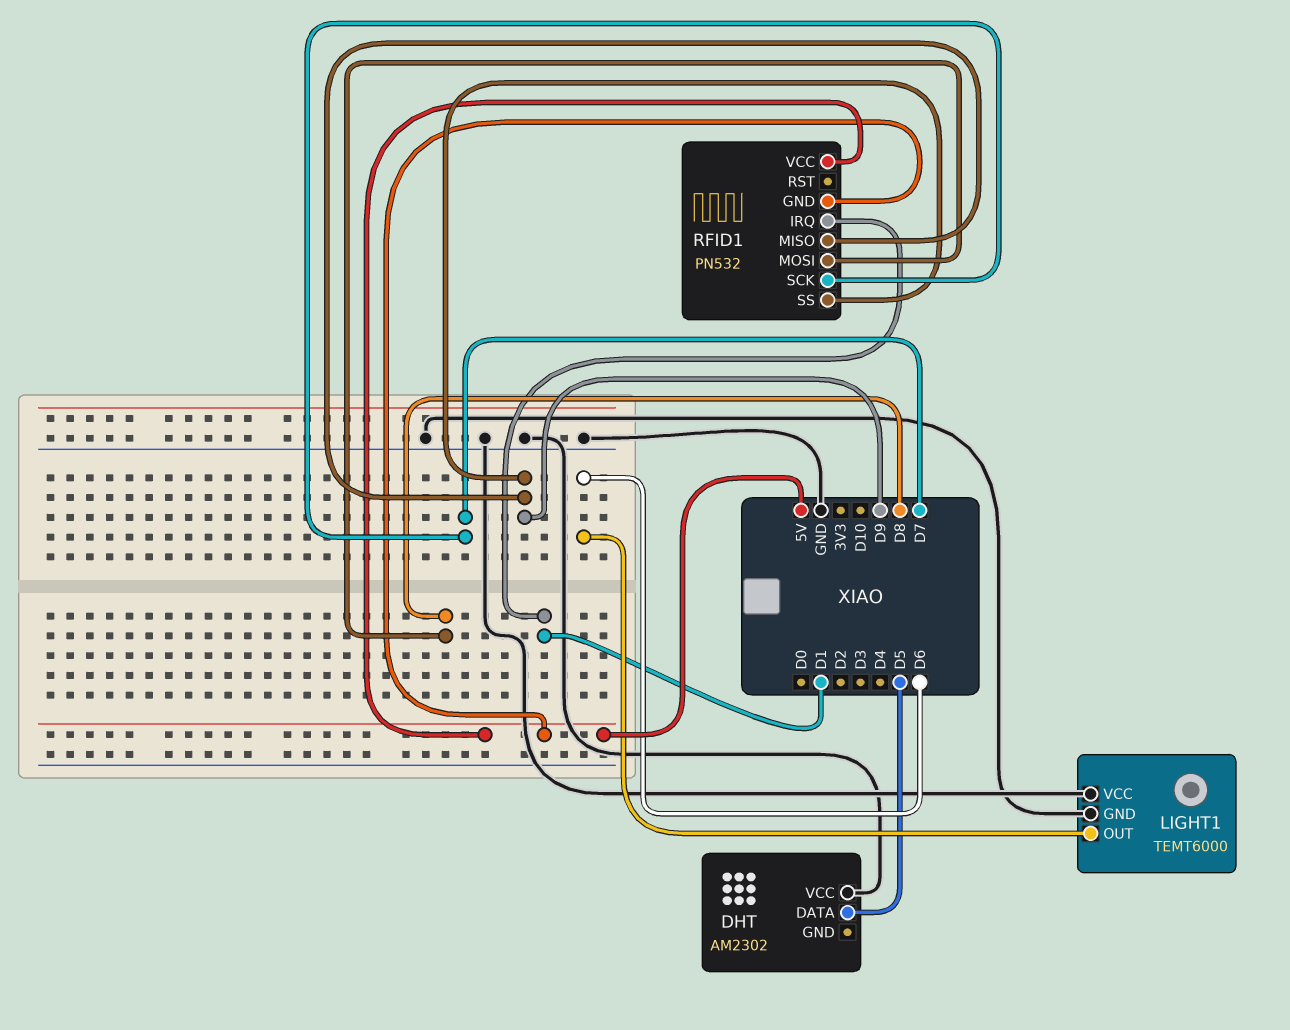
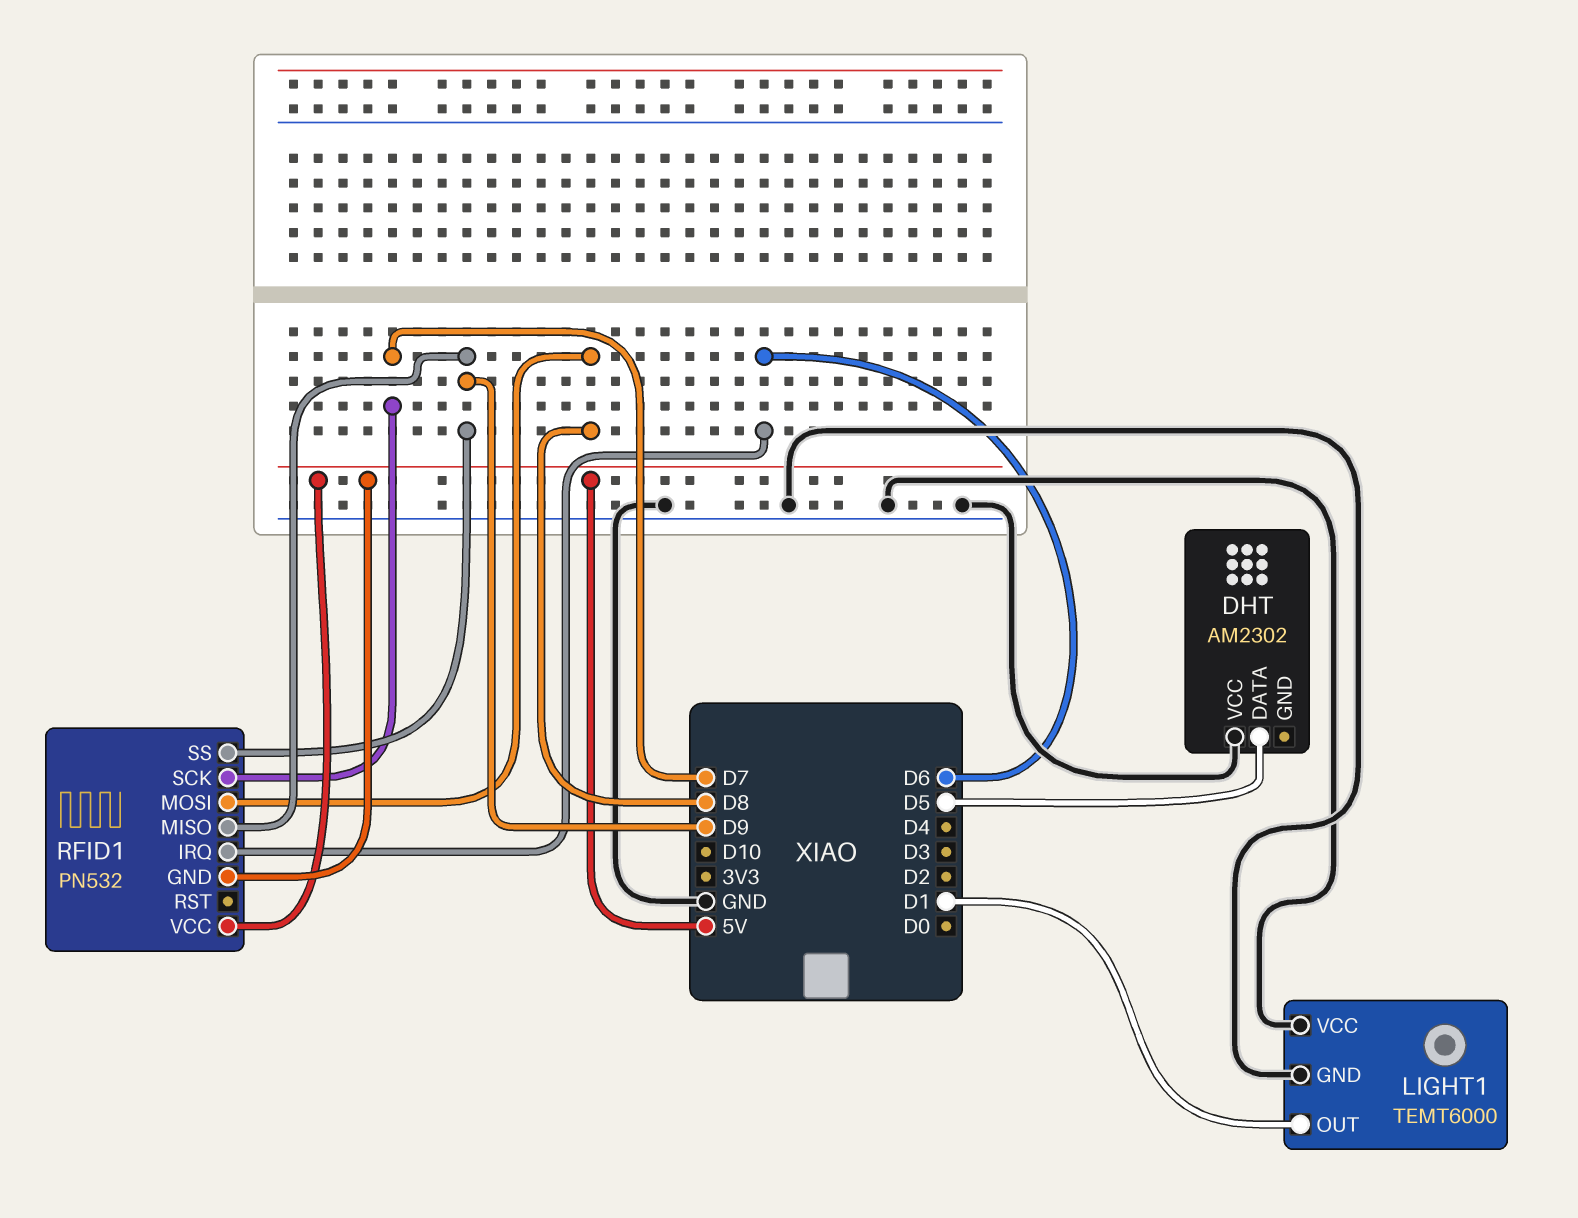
LIGHT1 pin OUT: D6 -> D1
RFID1 pin IRQ: D1 -> D6

